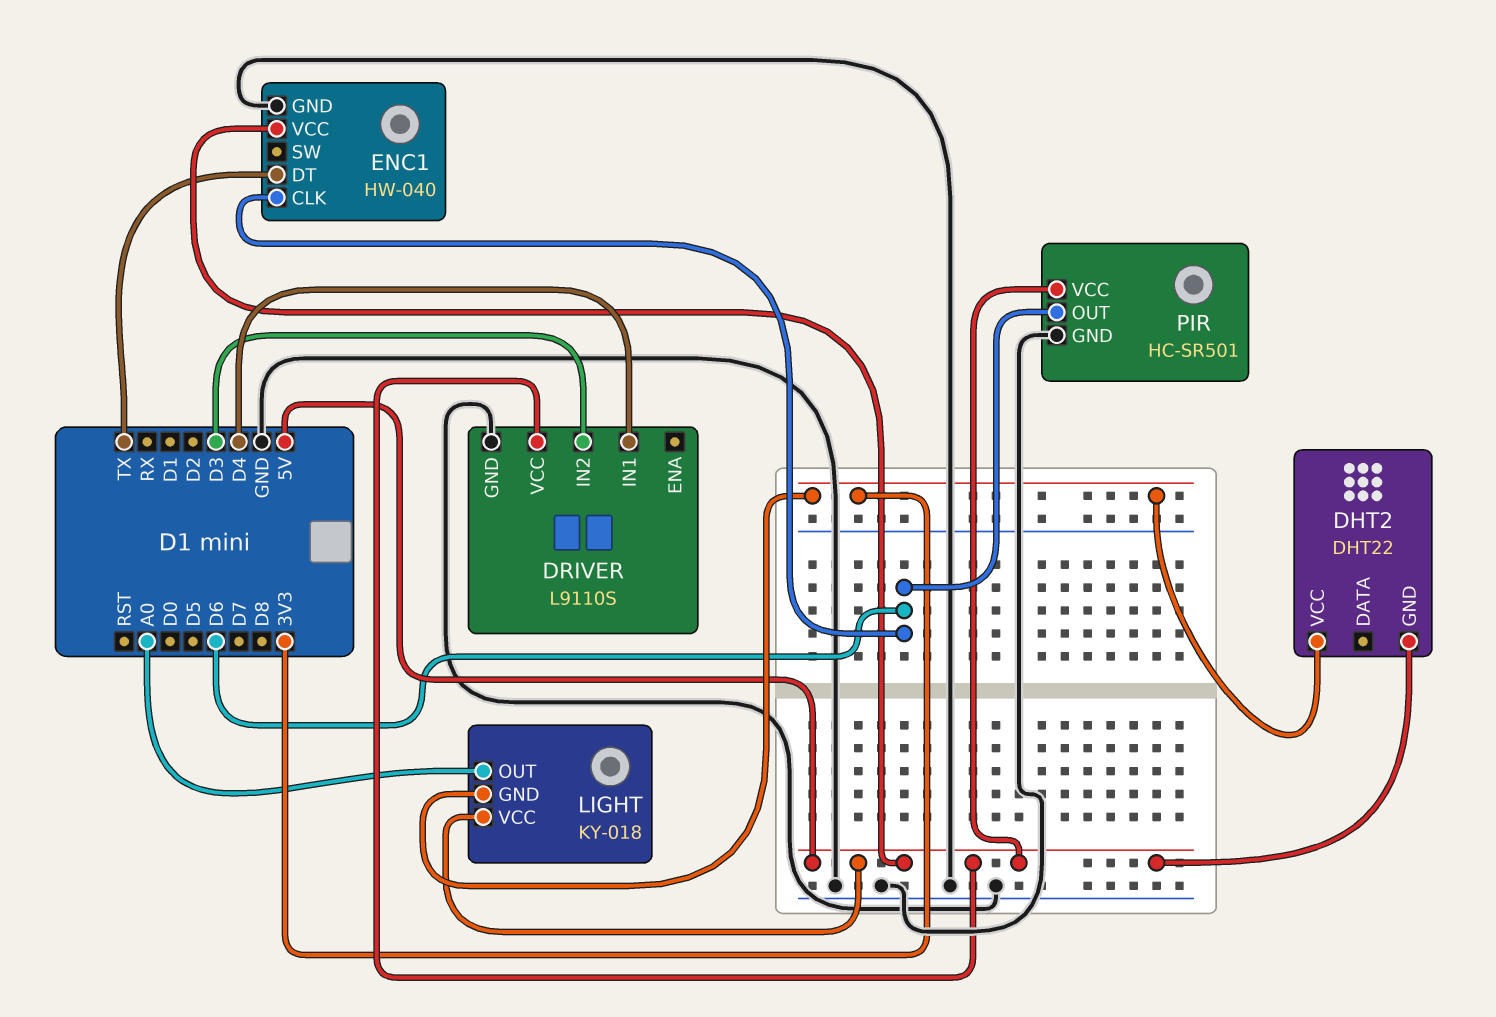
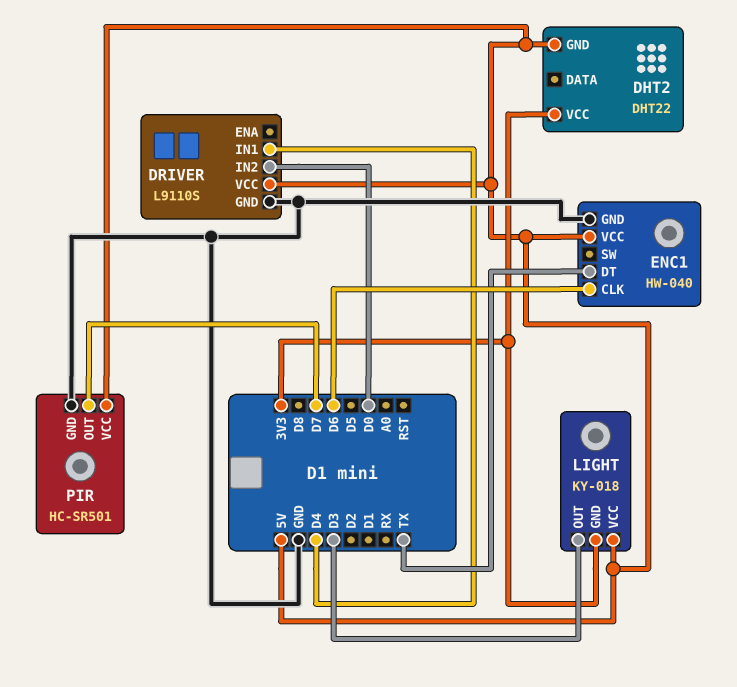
DRIVER pin IN2: D3 -> D0
LIGHT pin OUT: A0 -> D3
PIR pin OUT: D6 -> D7

